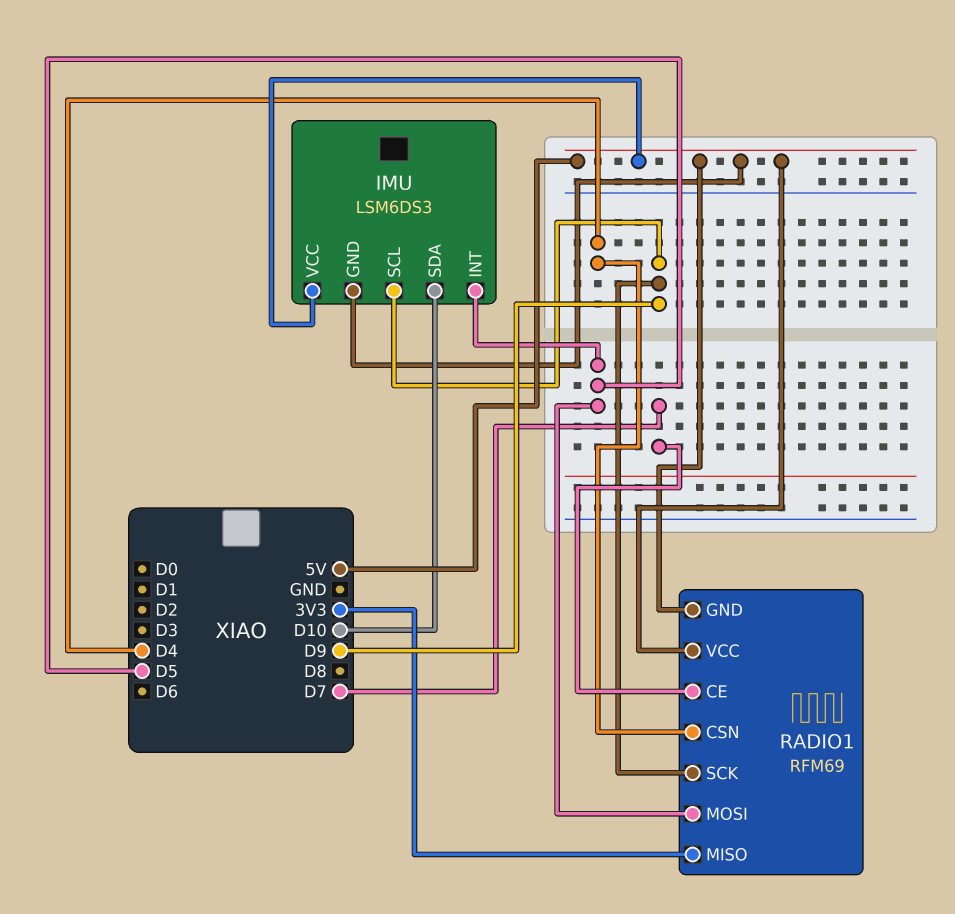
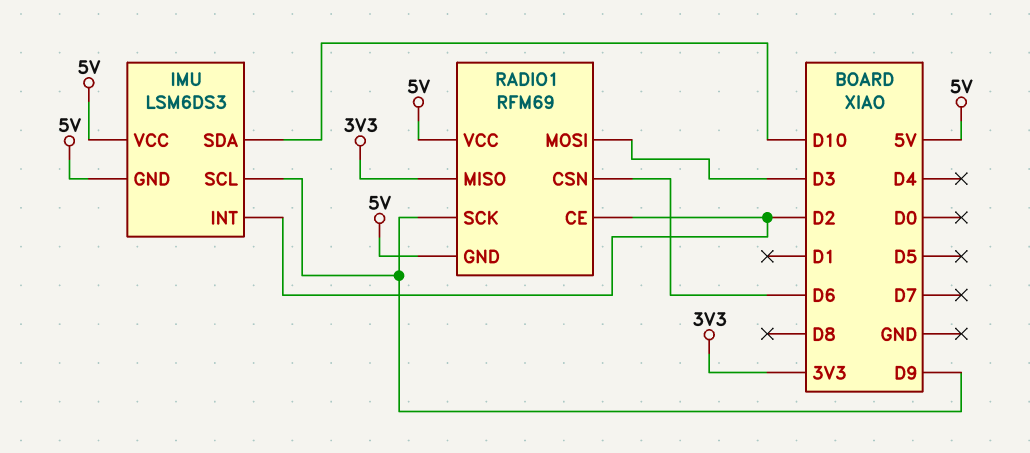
IMU pin INT: D5 -> D2
RADIO1 pin CE: D7 -> D2
RADIO1 pin CSN: D4 -> D6
RADIO1 pin MOSI: D5 -> D3

